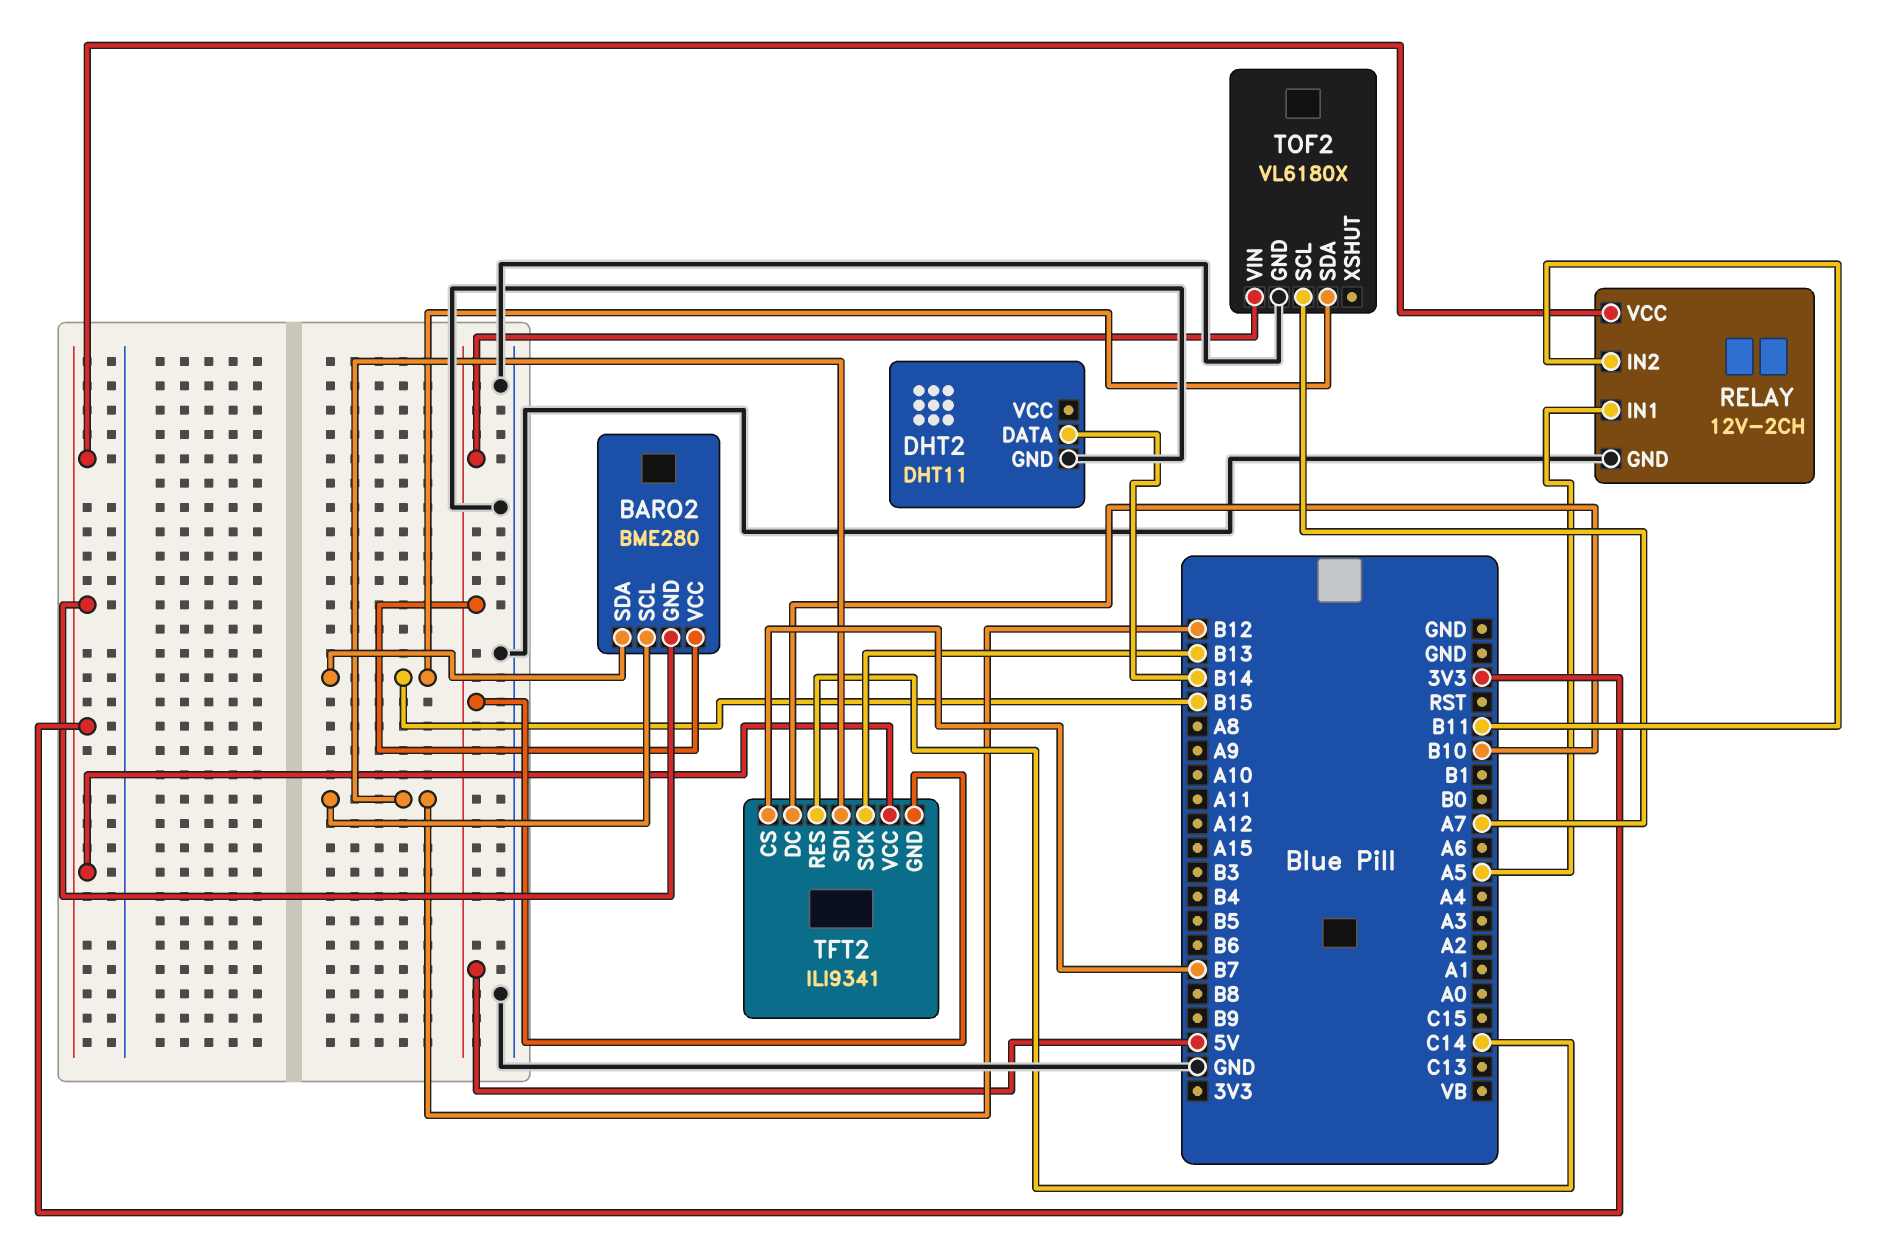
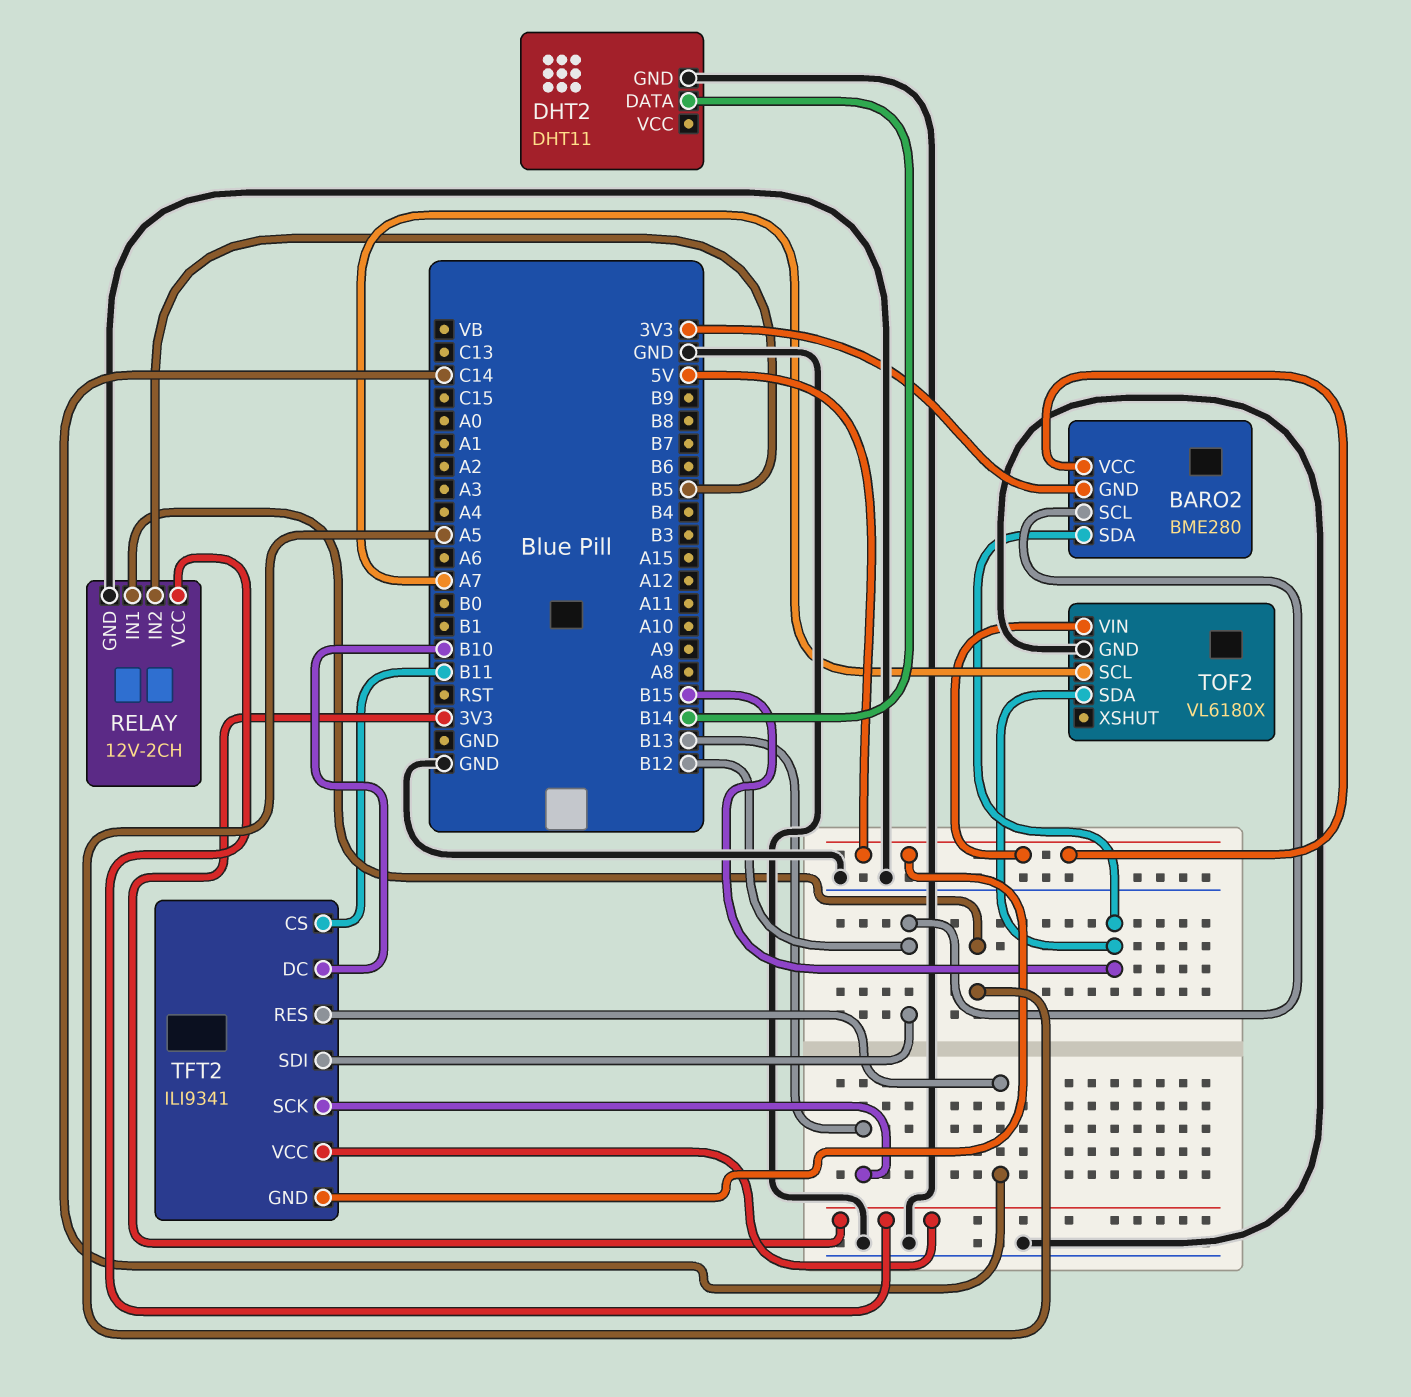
RELAY pin IN2: B11 -> B5
TFT2 pin CS: B7 -> B11

